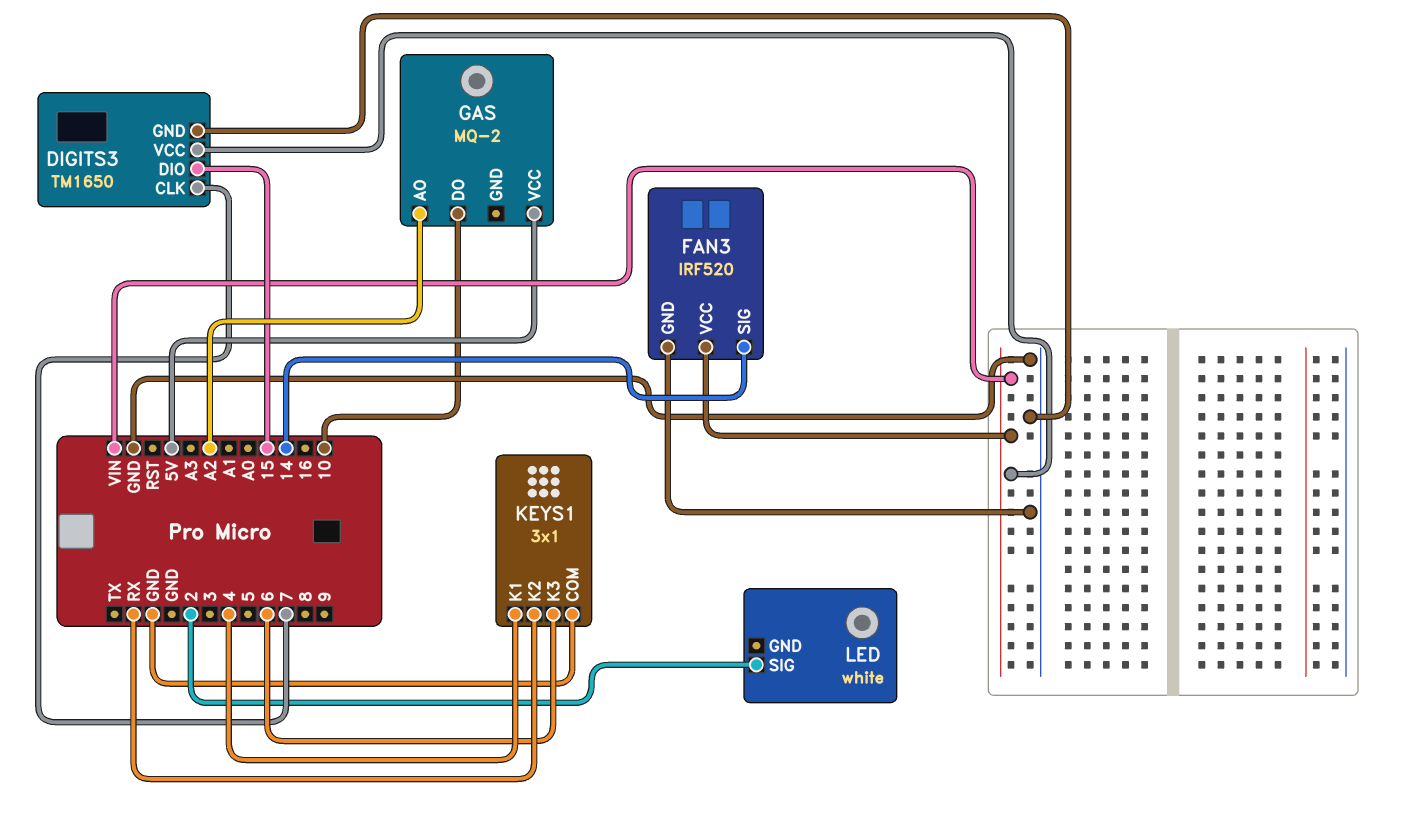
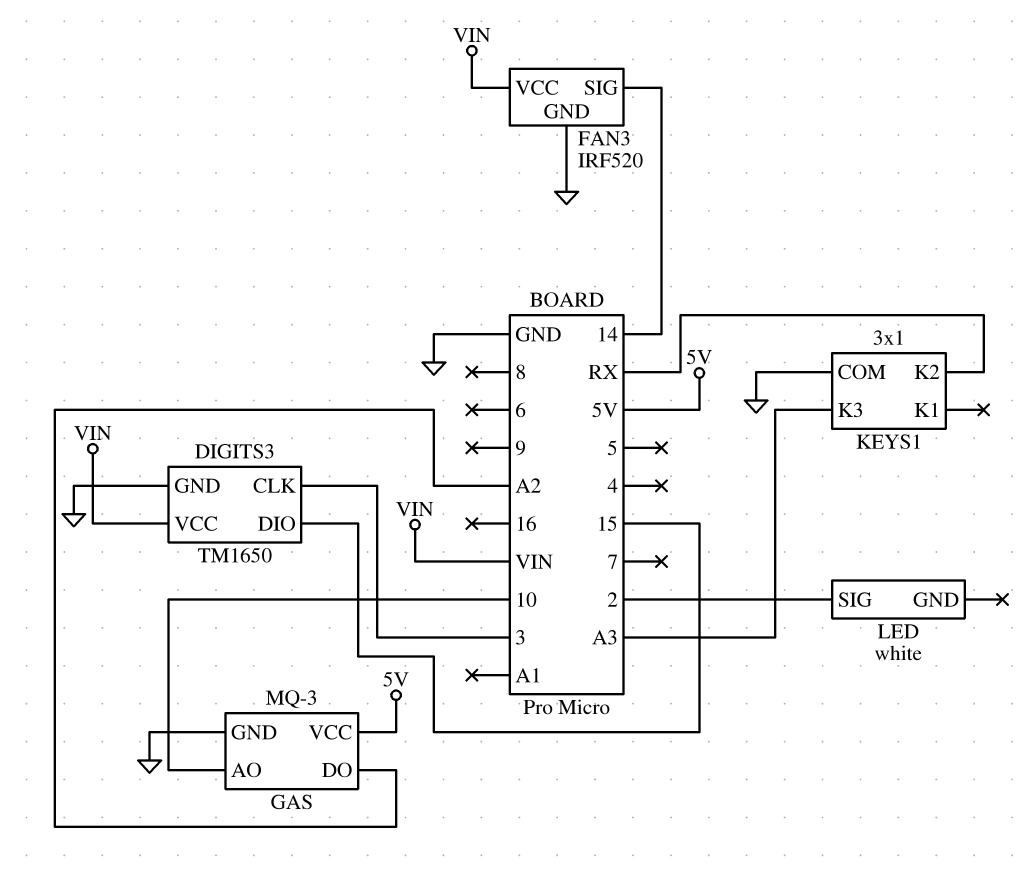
DIGITS3 pin CLK: 7 -> 3
GAS: MQ-2 -> MQ-3
GAS pin AO: A2 -> 10
GAS pin DO: 10 -> A2
GAS pin GND: none -> GND
KEYS1 pin K1: 4 -> none
KEYS1 pin K3: 6 -> A3

